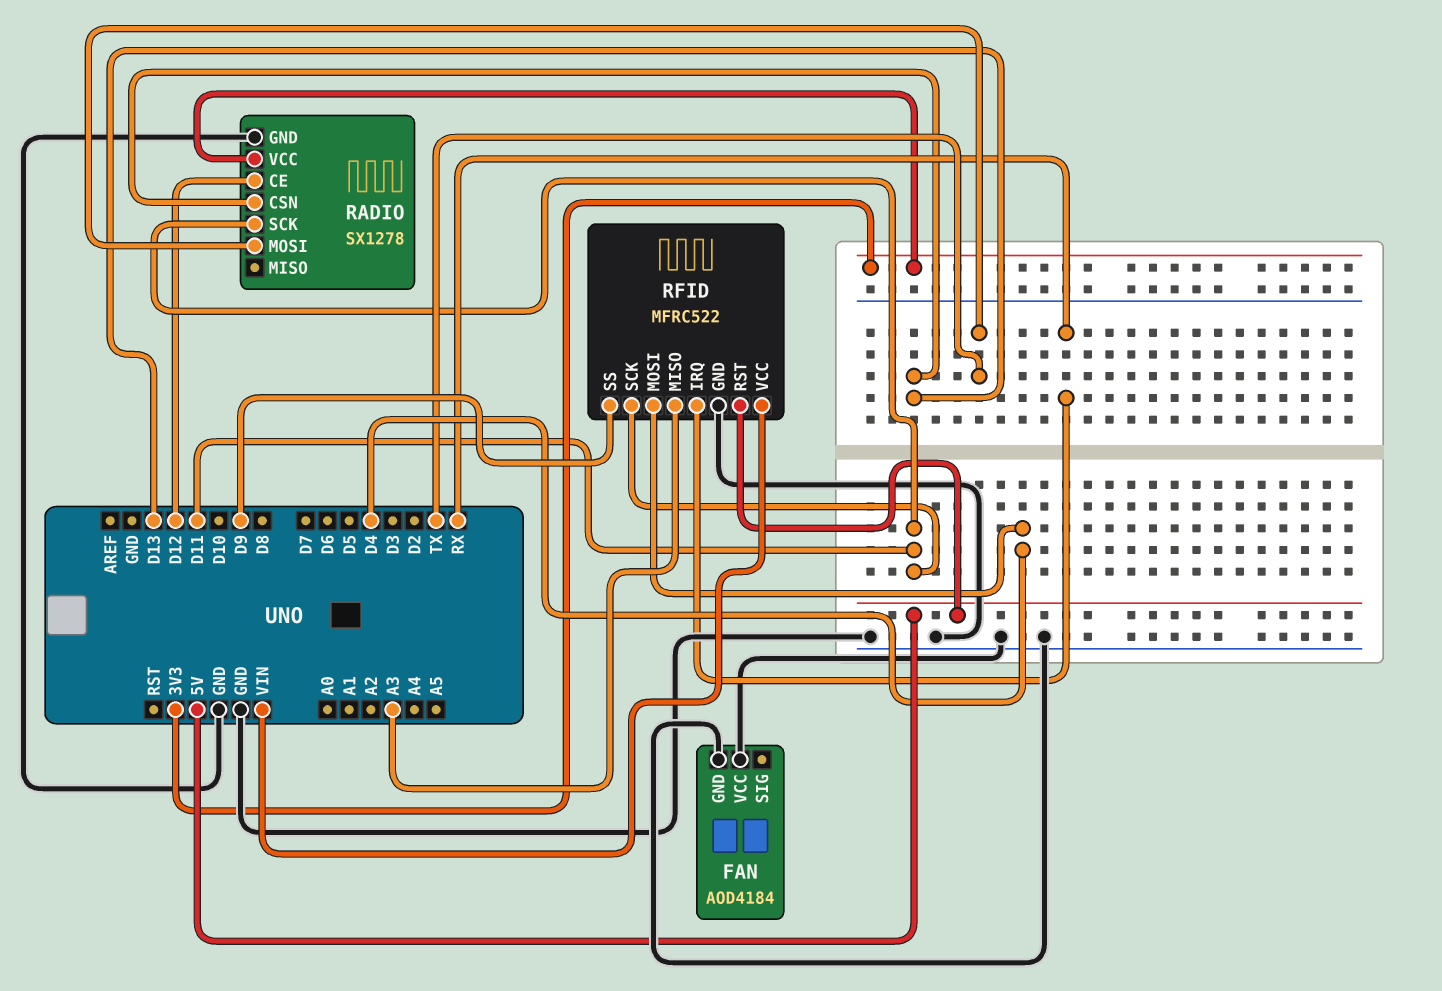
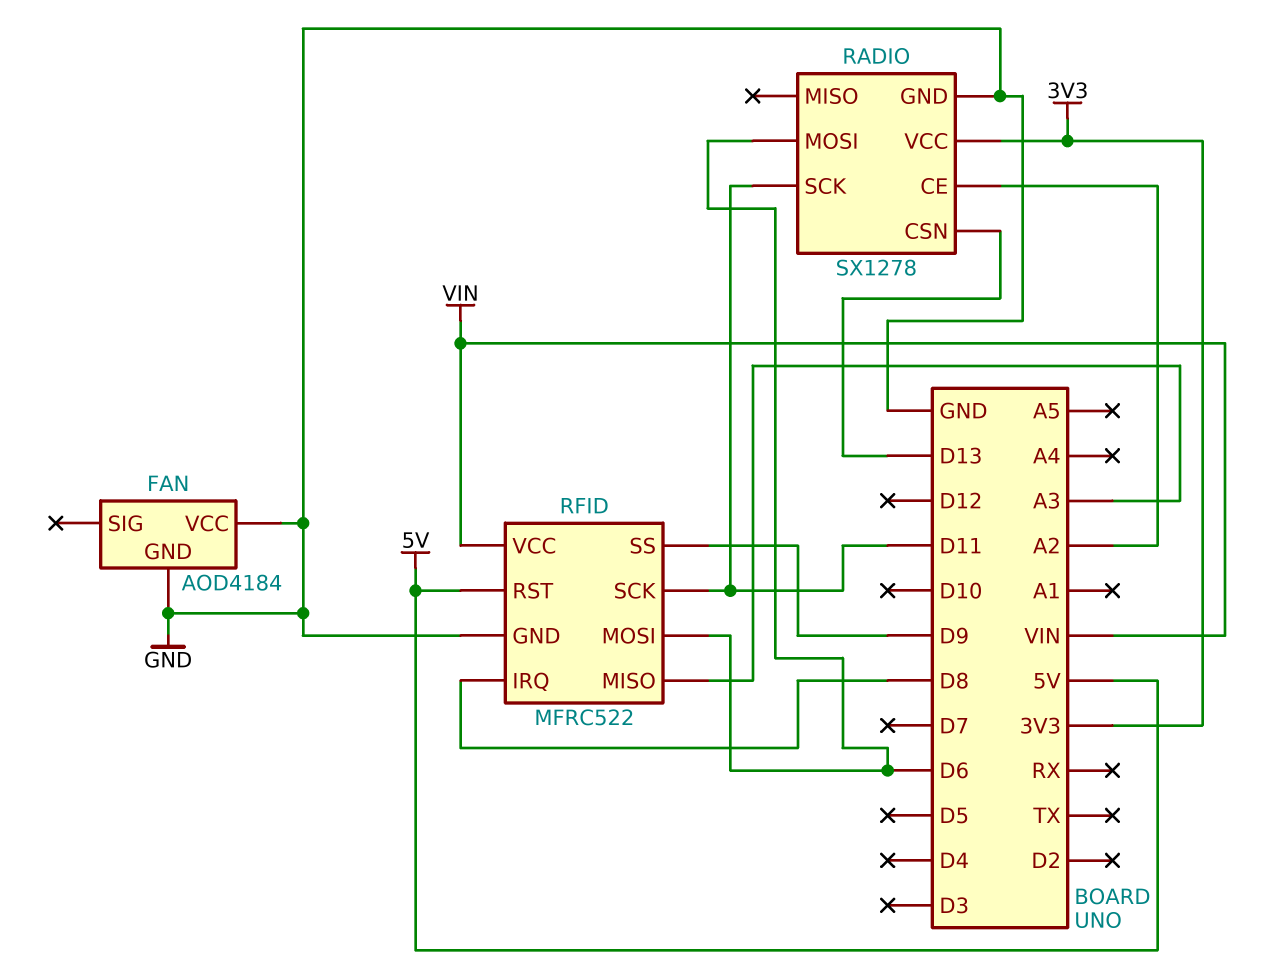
RADIO pin CE: D12 -> A2
RADIO pin MOSI: TX -> D6
RFID pin IRQ: RX -> D8
RFID pin MOSI: D4 -> D6

